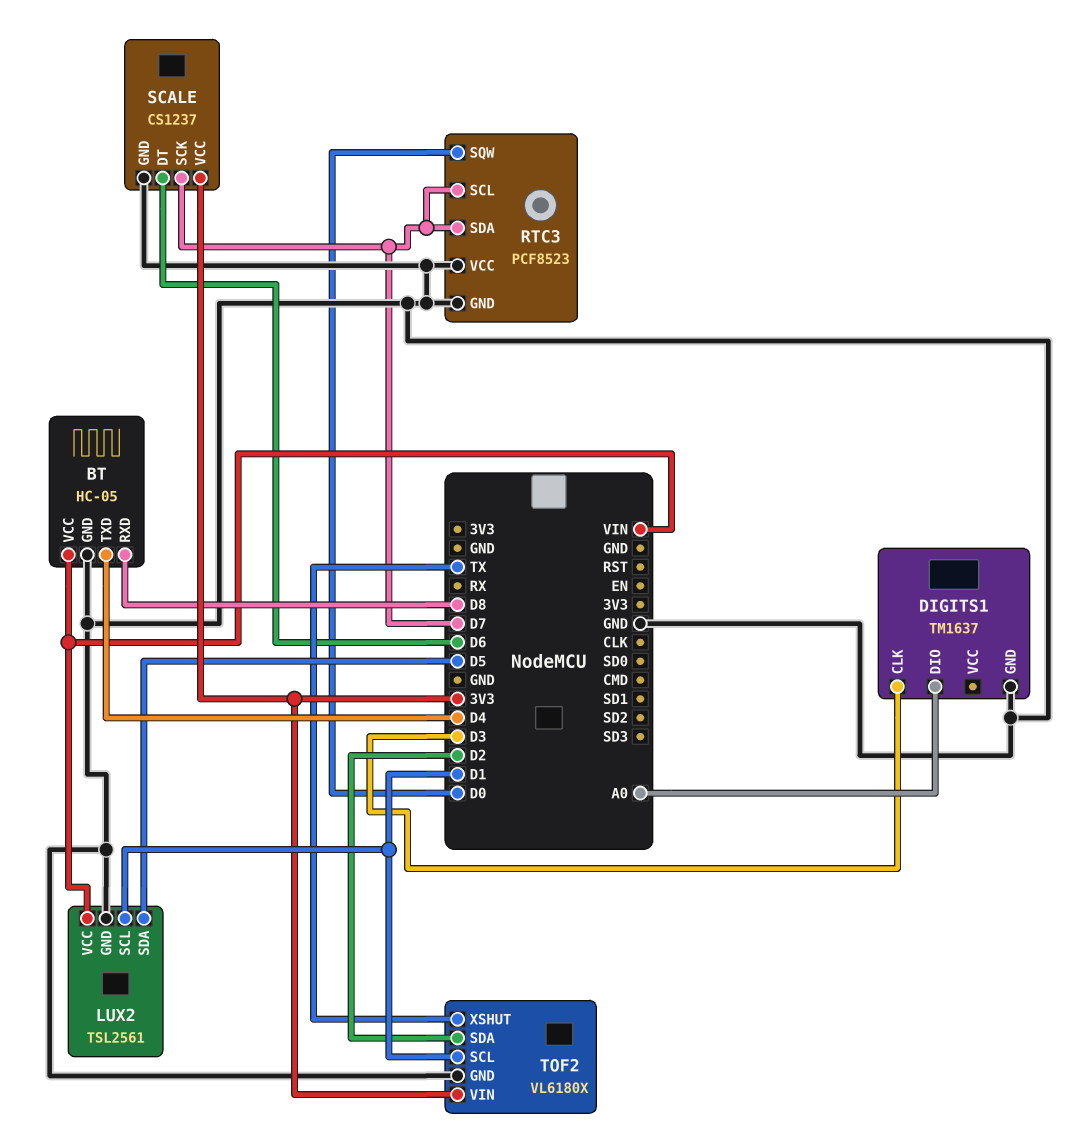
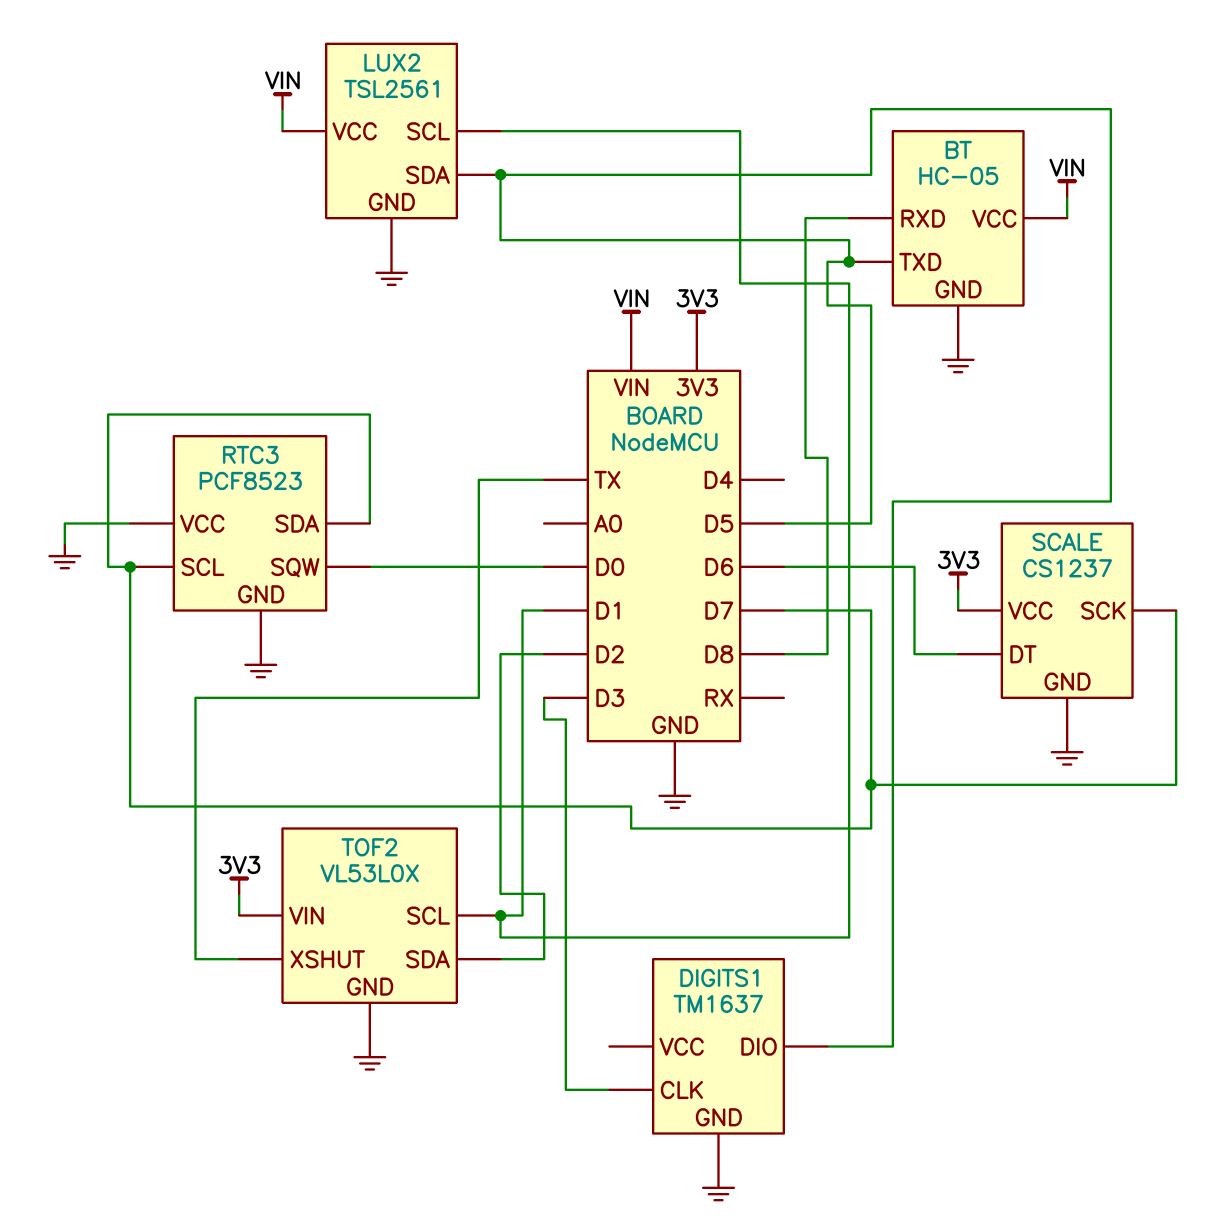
BT pin TXD: D4 -> D5
DIGITS1 pin DIO: A0 -> D5
TOF2: VL6180X -> VL53L0X

